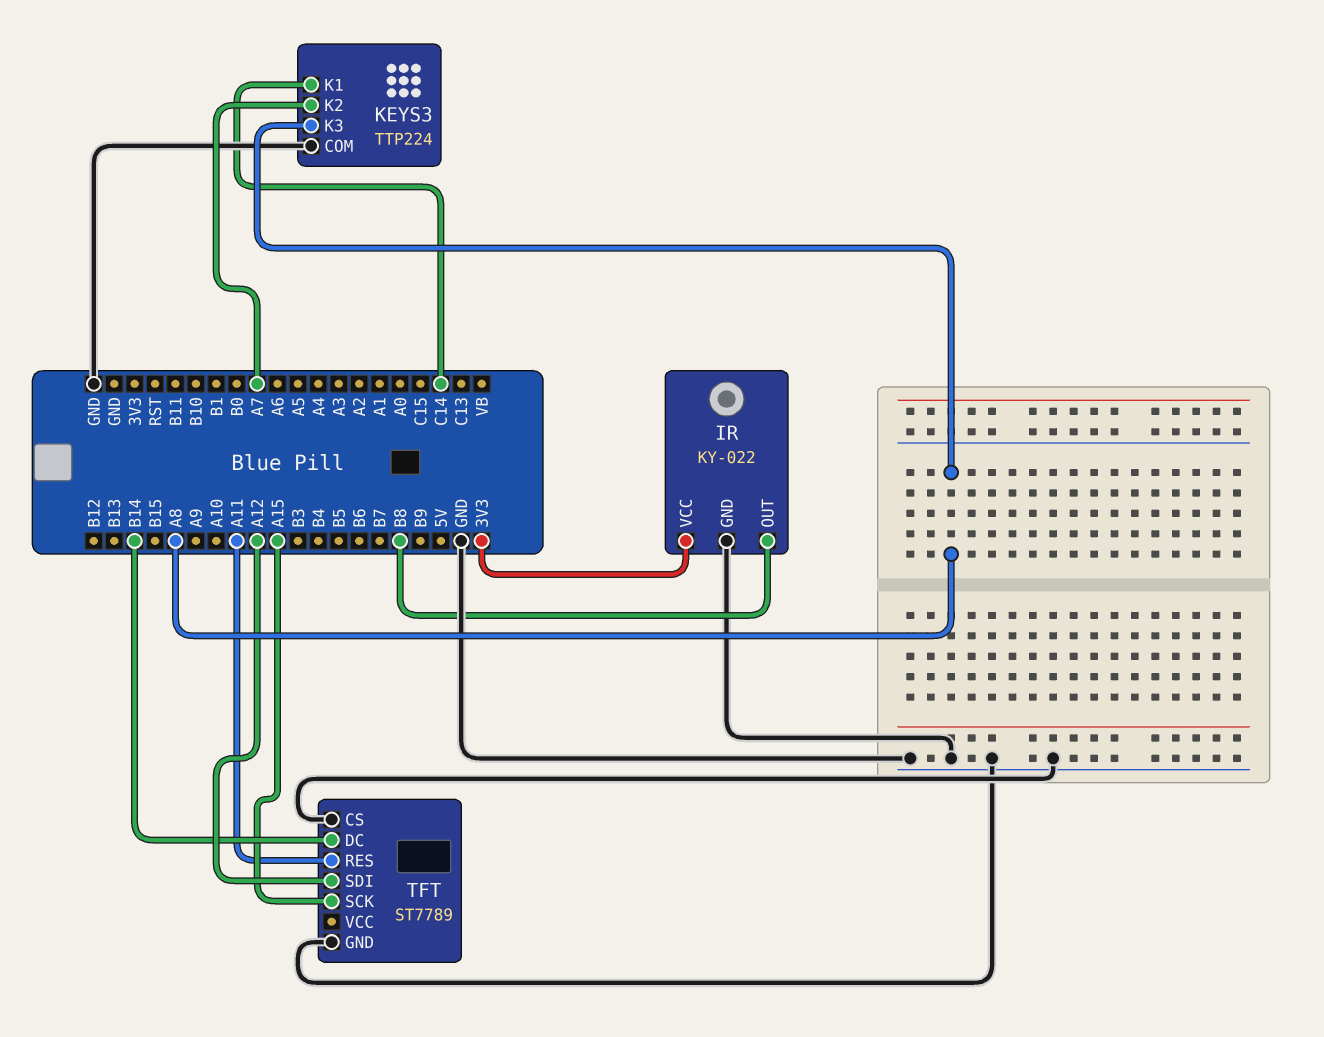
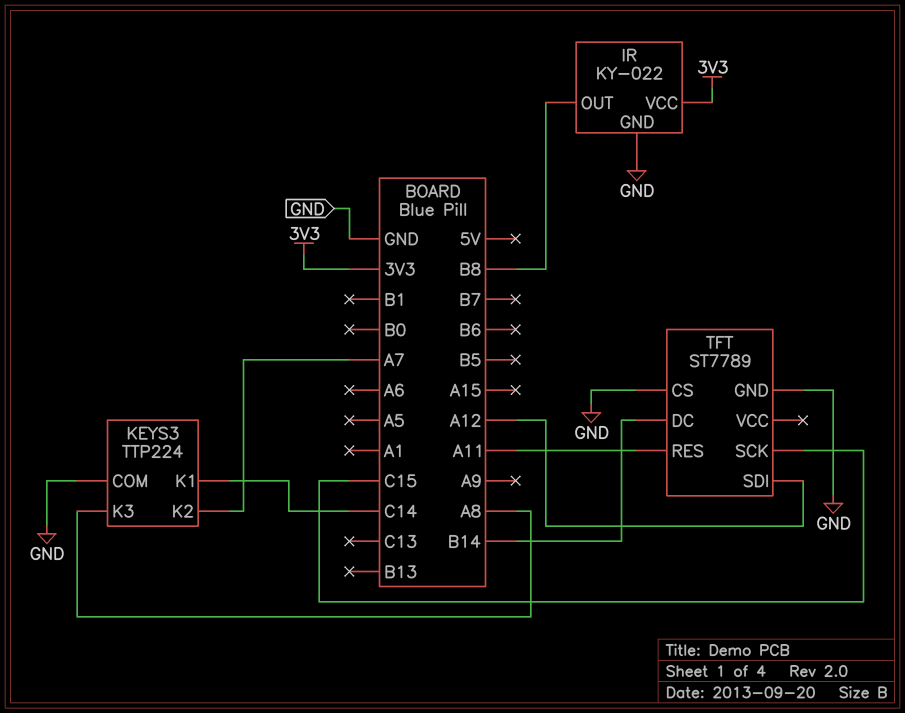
TFT pin SCK: A15 -> C15

